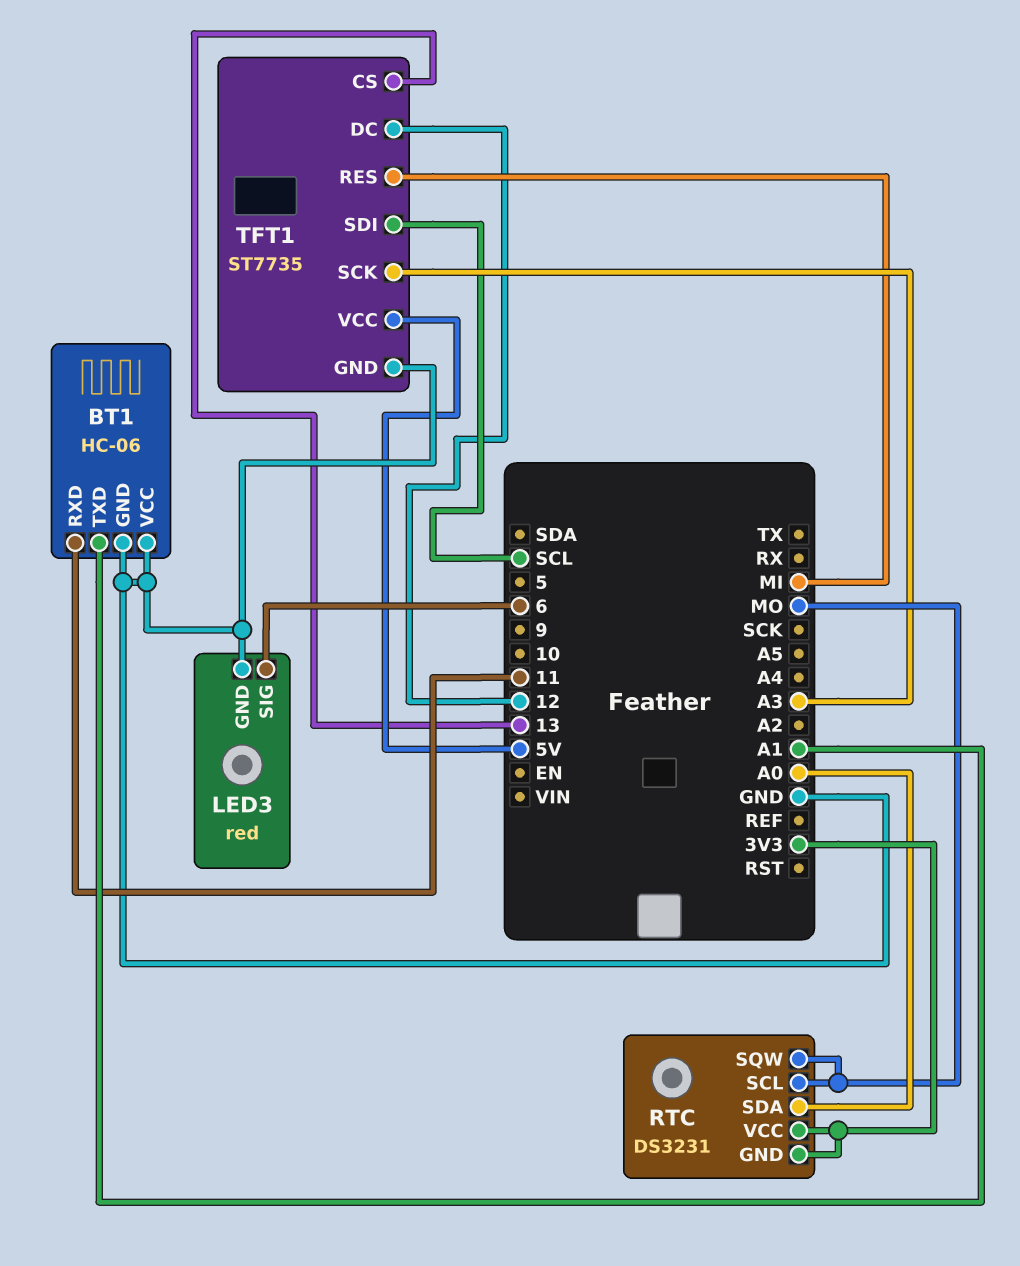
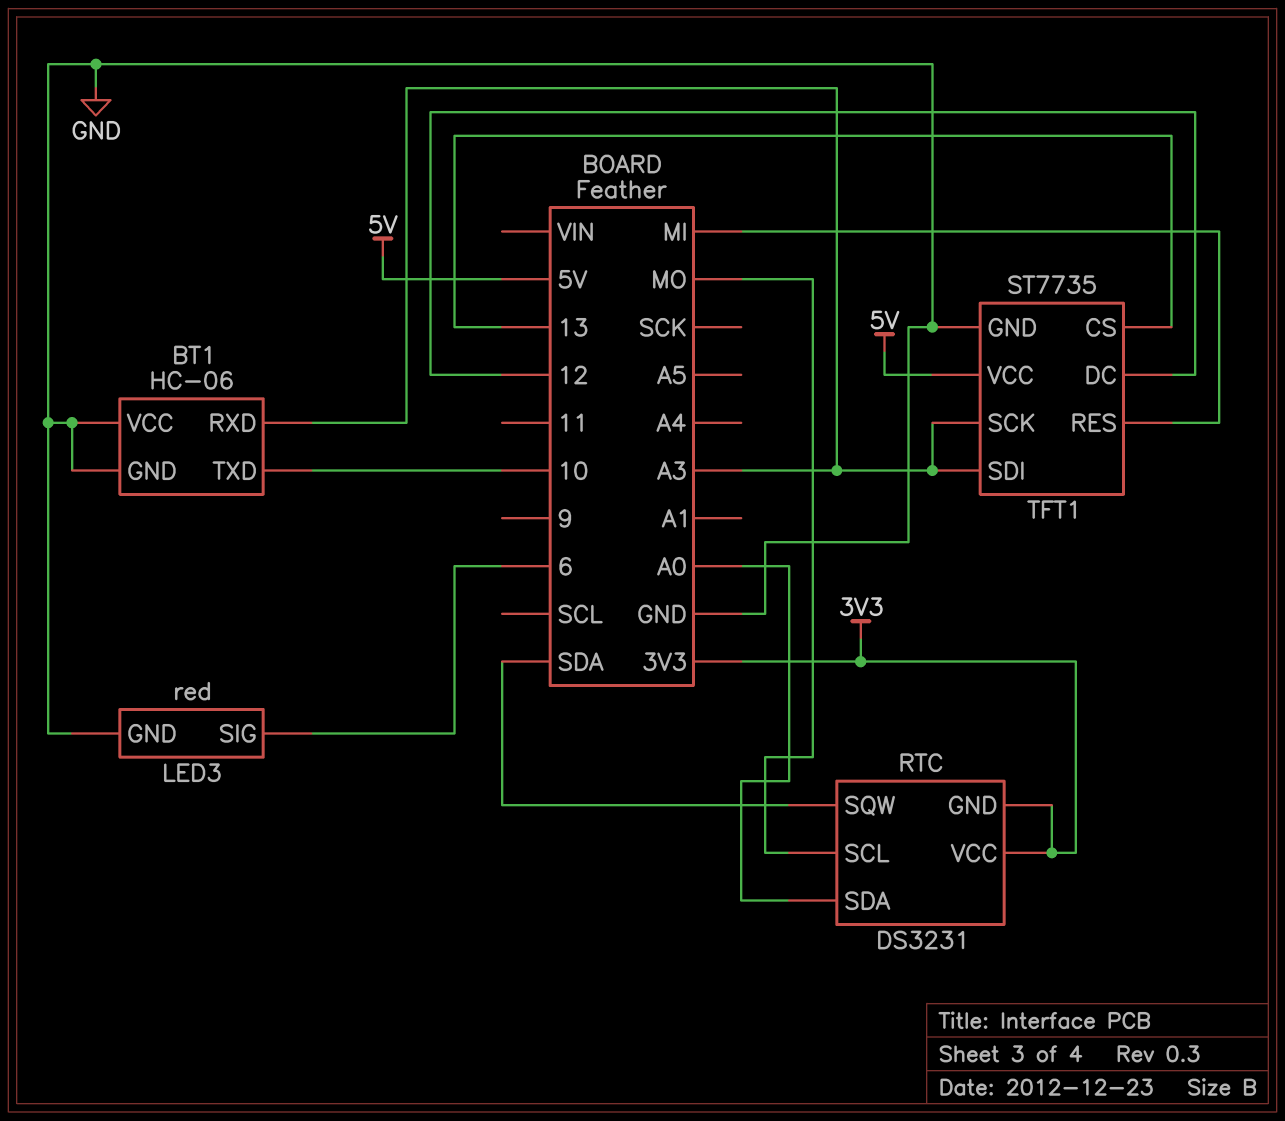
BT1 pin RXD: 11 -> A3
BT1 pin TXD: A1 -> 10
RTC pin SQW: MO -> SDA
TFT1 pin SDI: SCL -> A3

